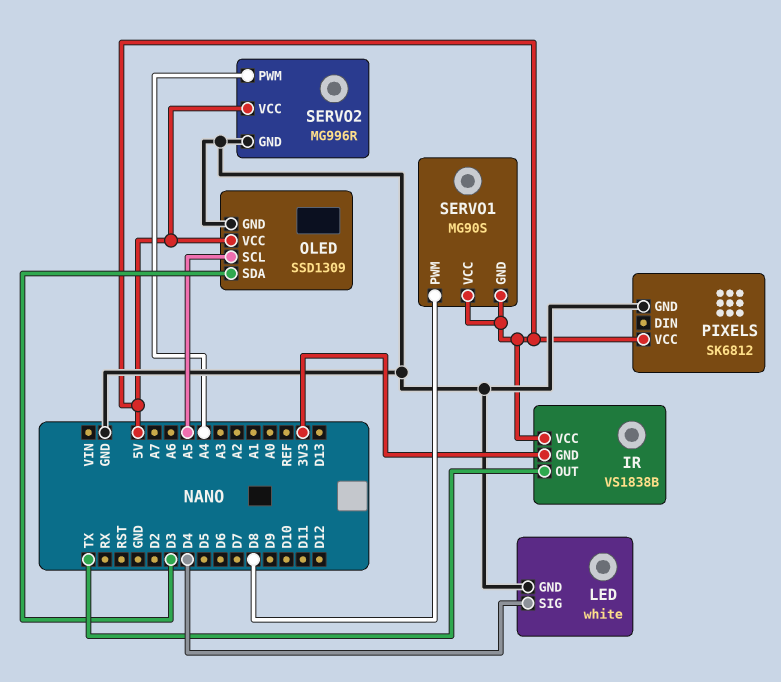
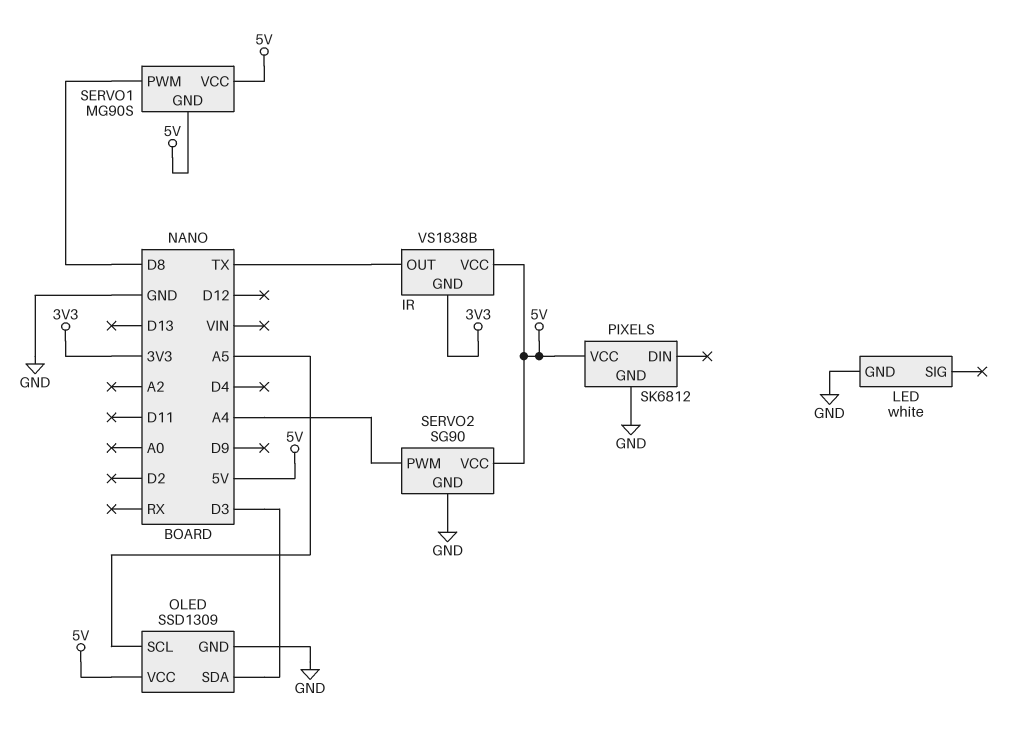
LED pin SIG: D4 -> none
SERVO2: MG996R -> SG90

